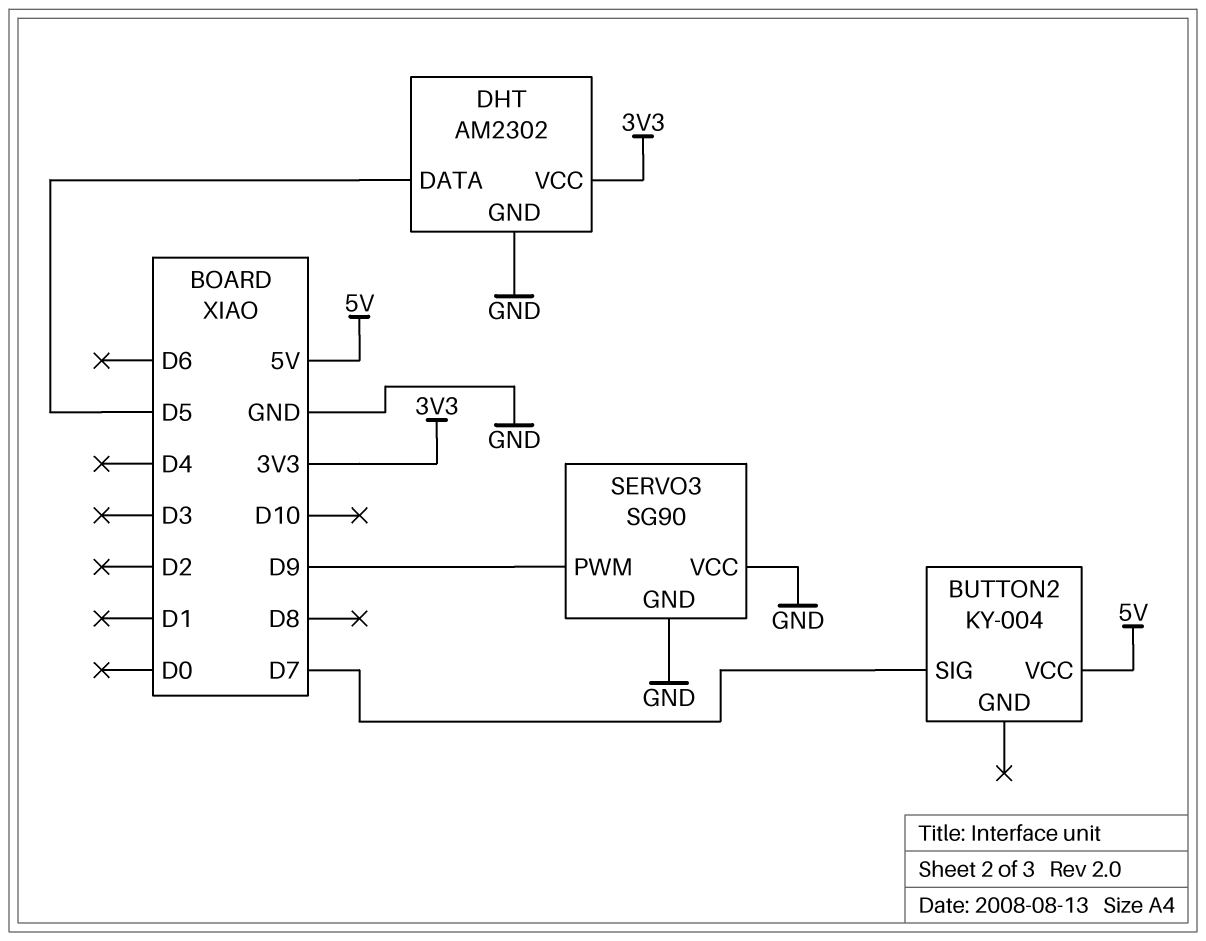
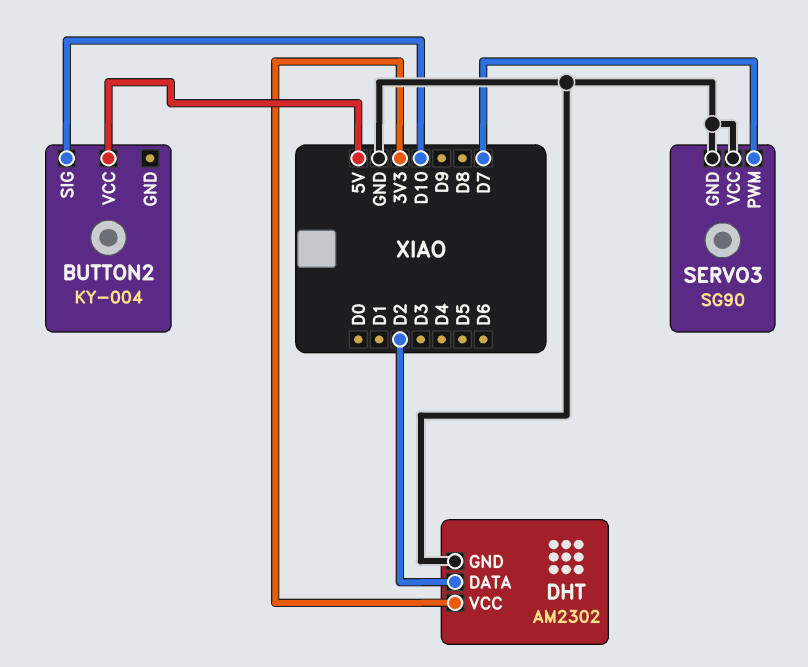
BUTTON2 pin SIG: D7 -> D10
DHT pin DATA: D5 -> D2
SERVO3 pin PWM: D9 -> D7

